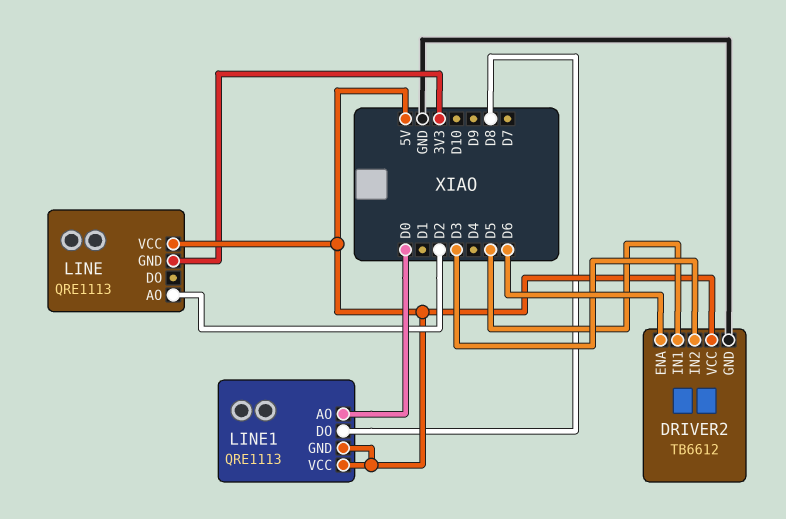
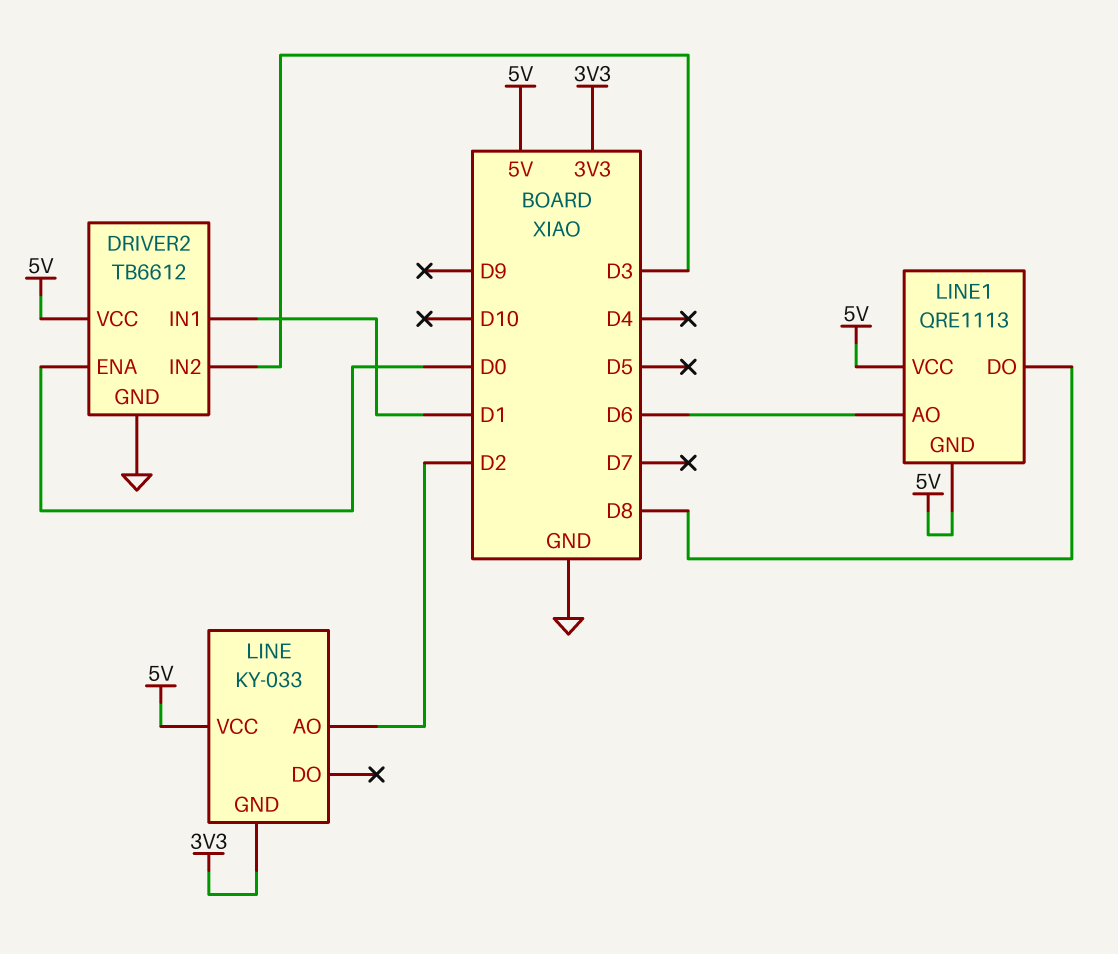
DRIVER2 pin ENA: D6 -> D0
DRIVER2 pin IN1: D5 -> D1
LINE: QRE1113 -> KY-033
LINE1 pin AO: D0 -> D6

